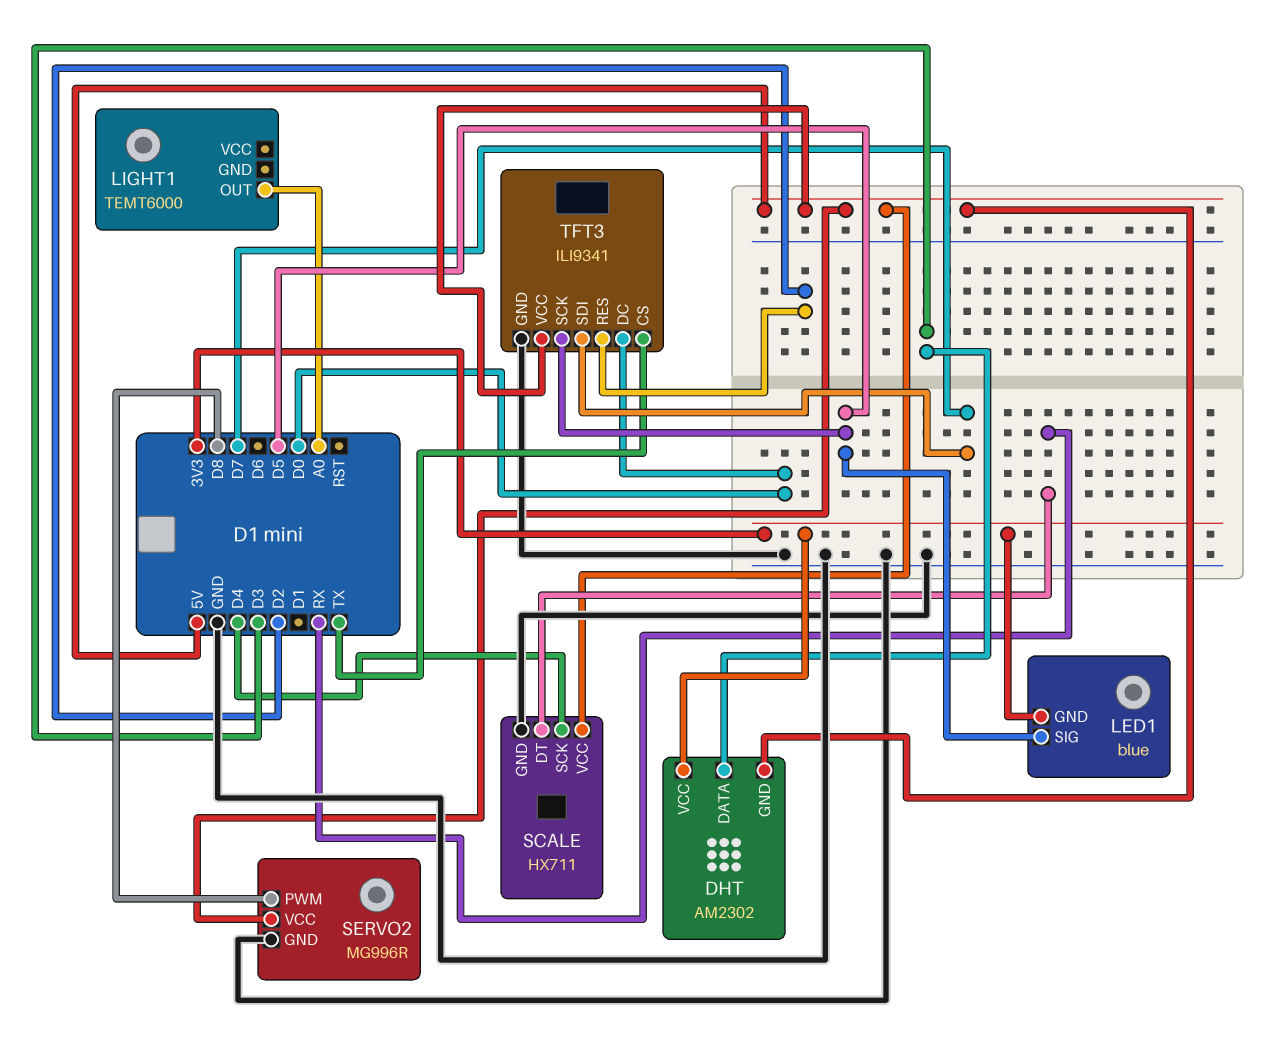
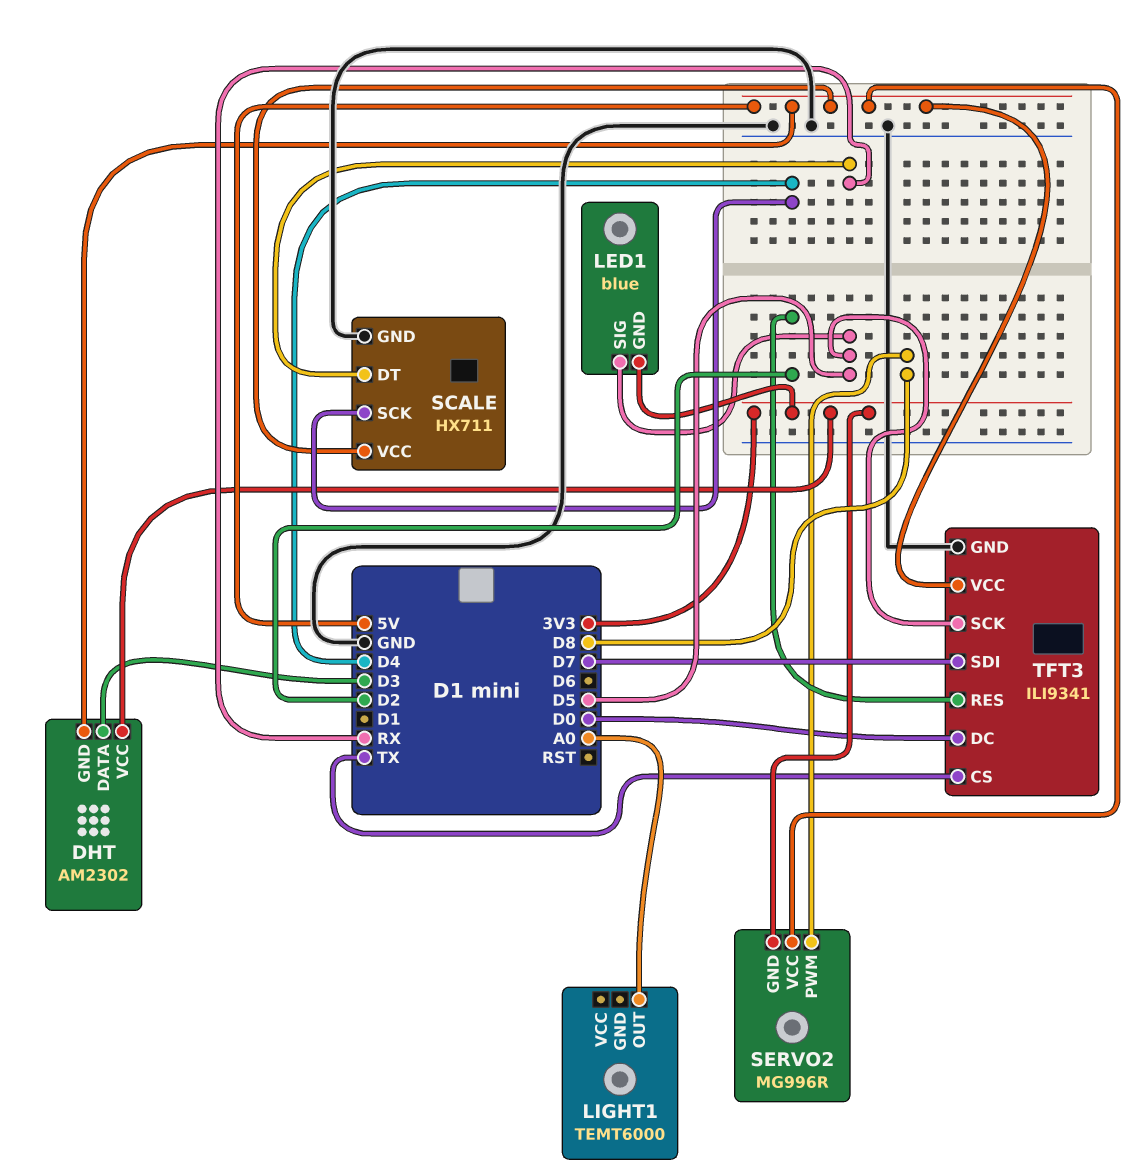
SERVO2 pin GND: GND -> 3V3

